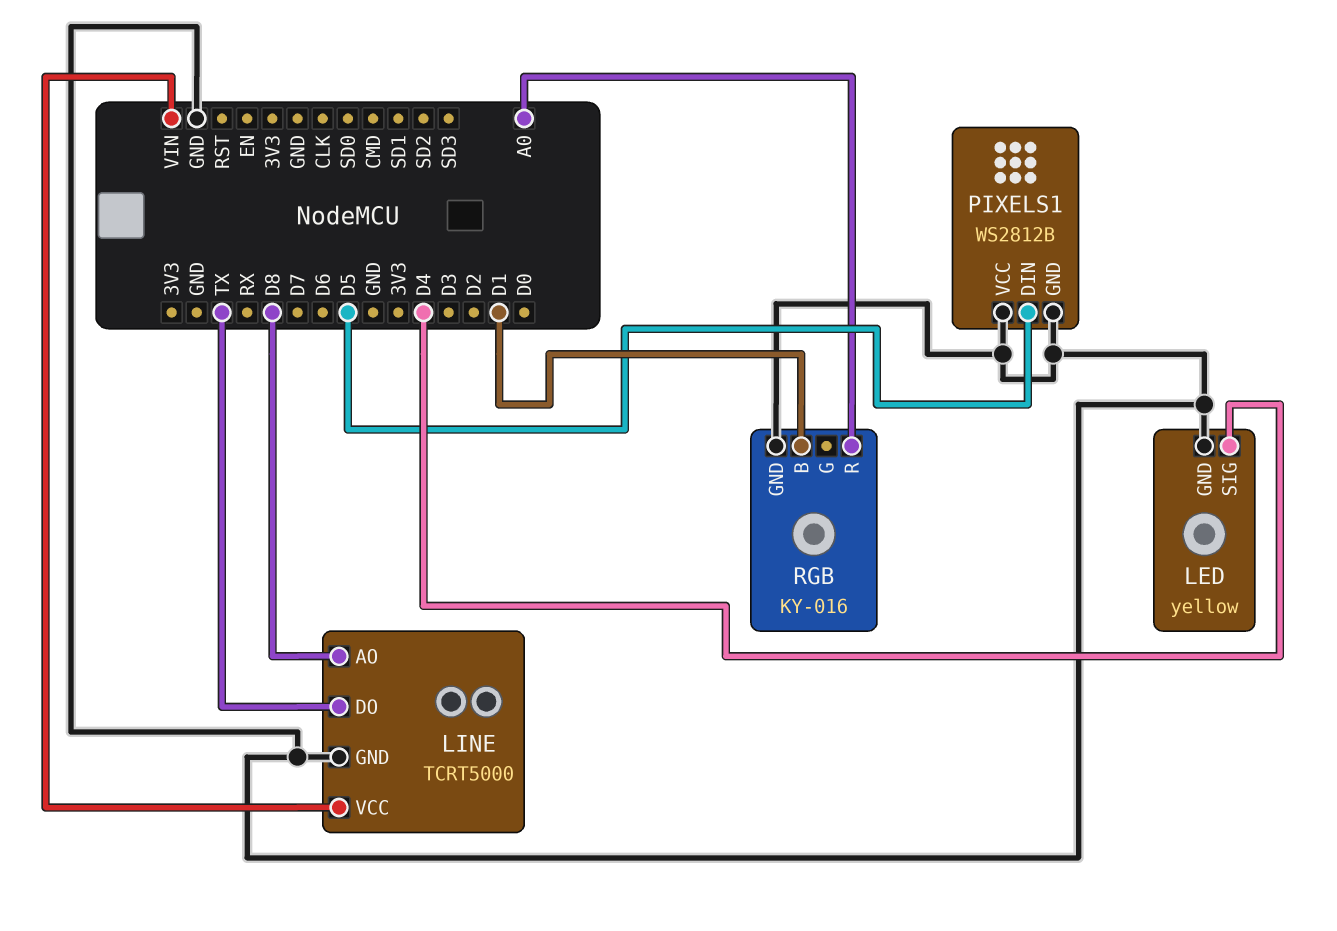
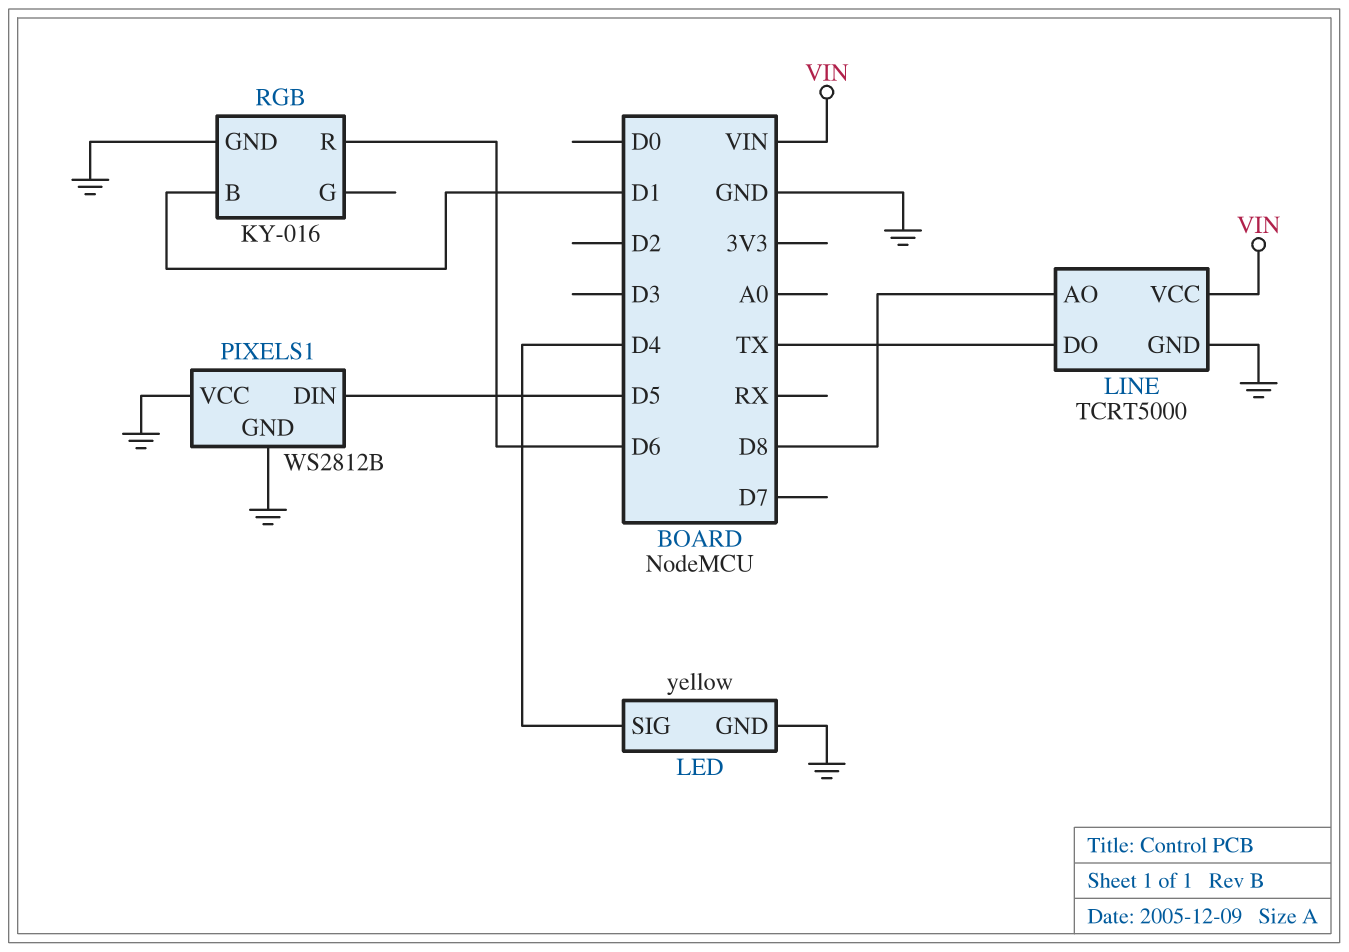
RGB pin R: A0 -> D6

